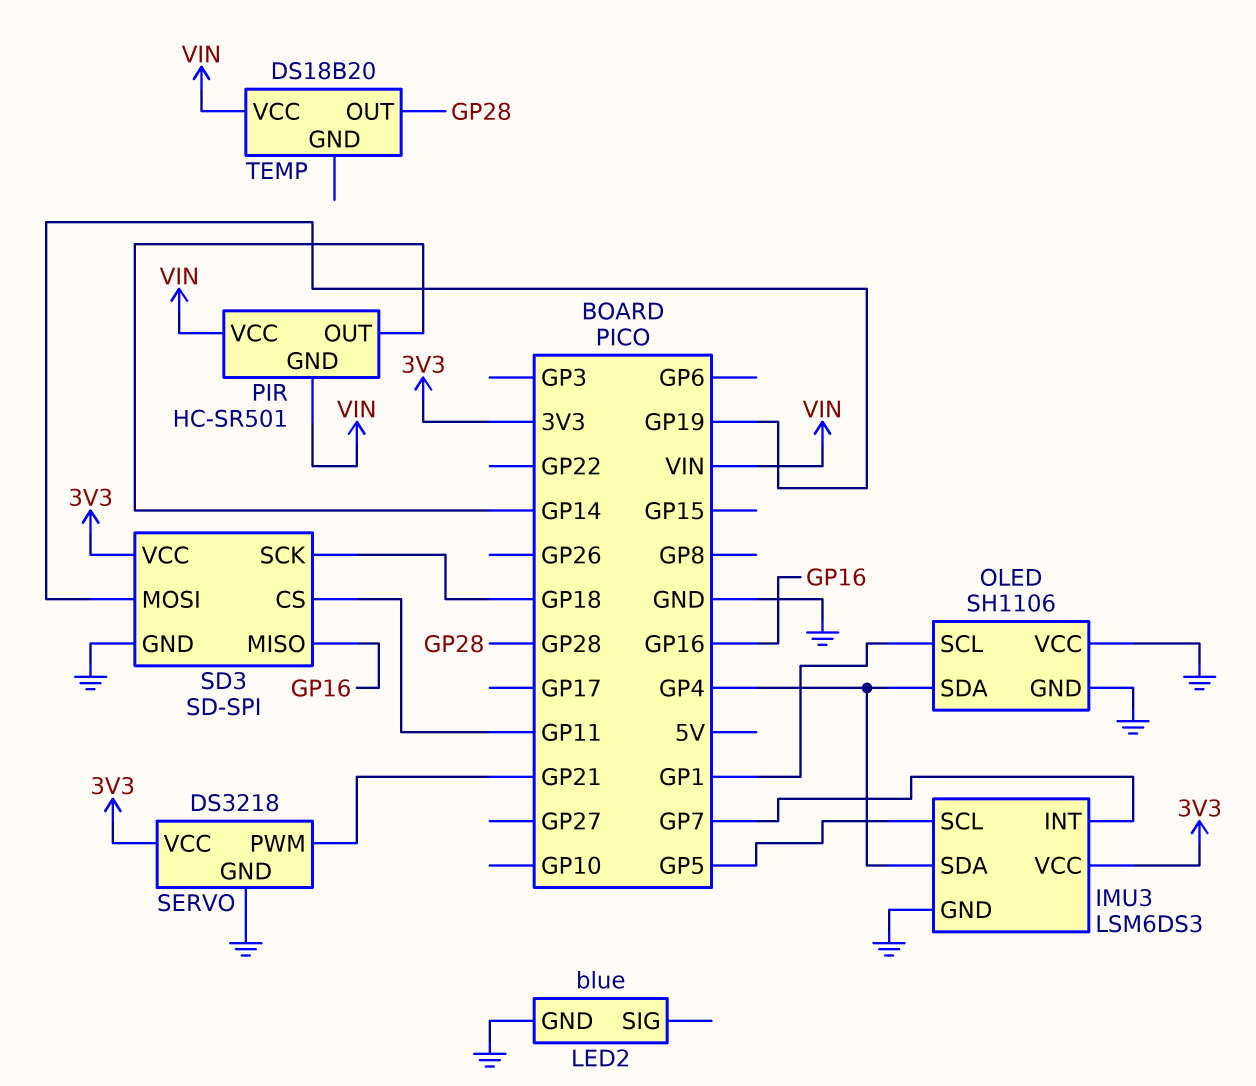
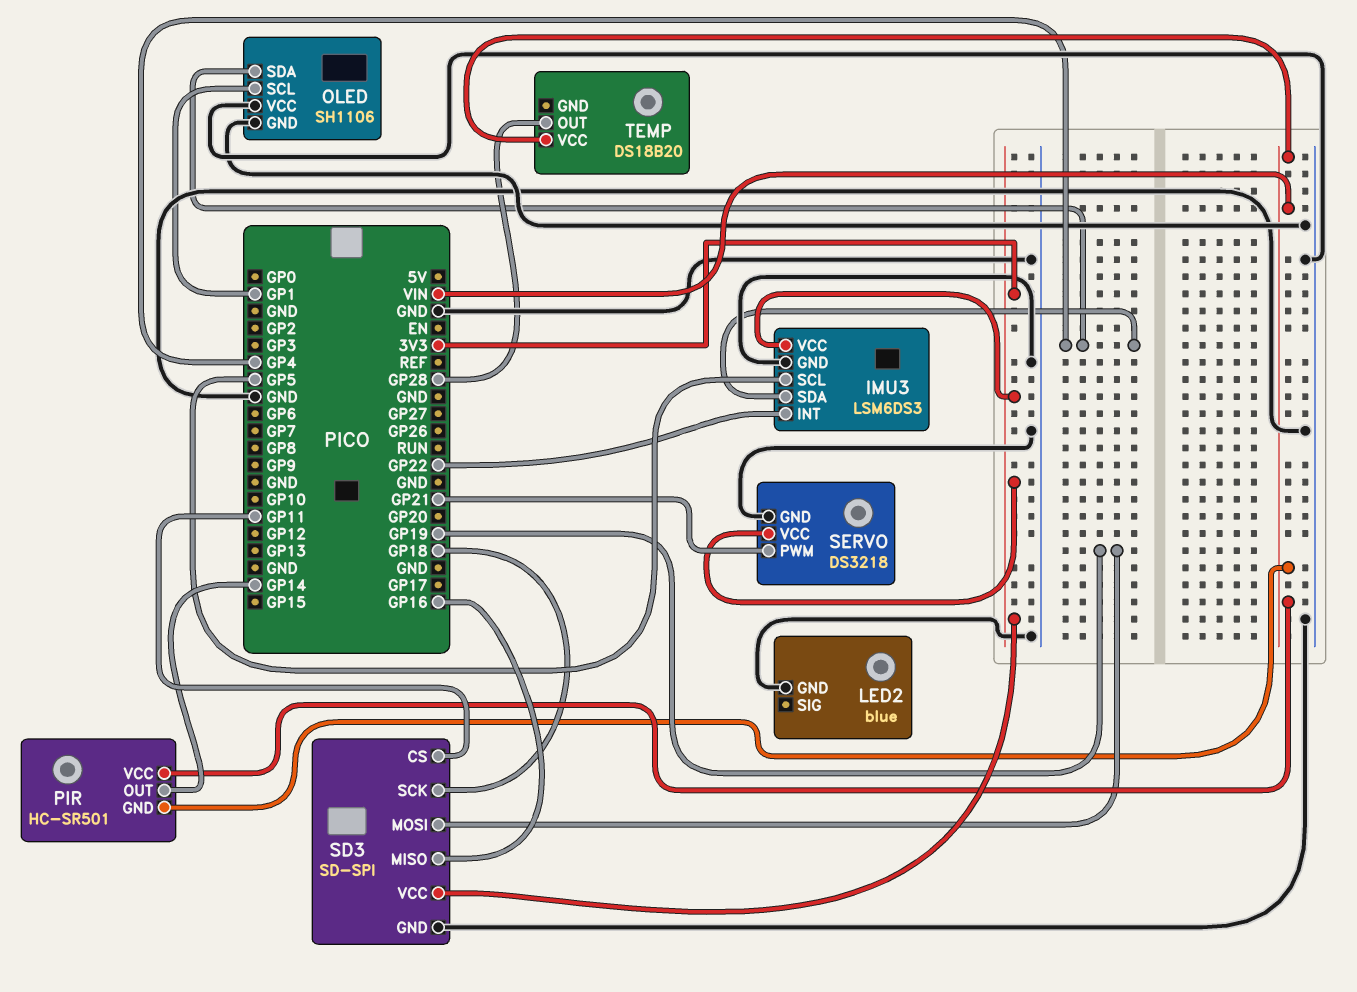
IMU3 pin INT: GP7 -> GP22

